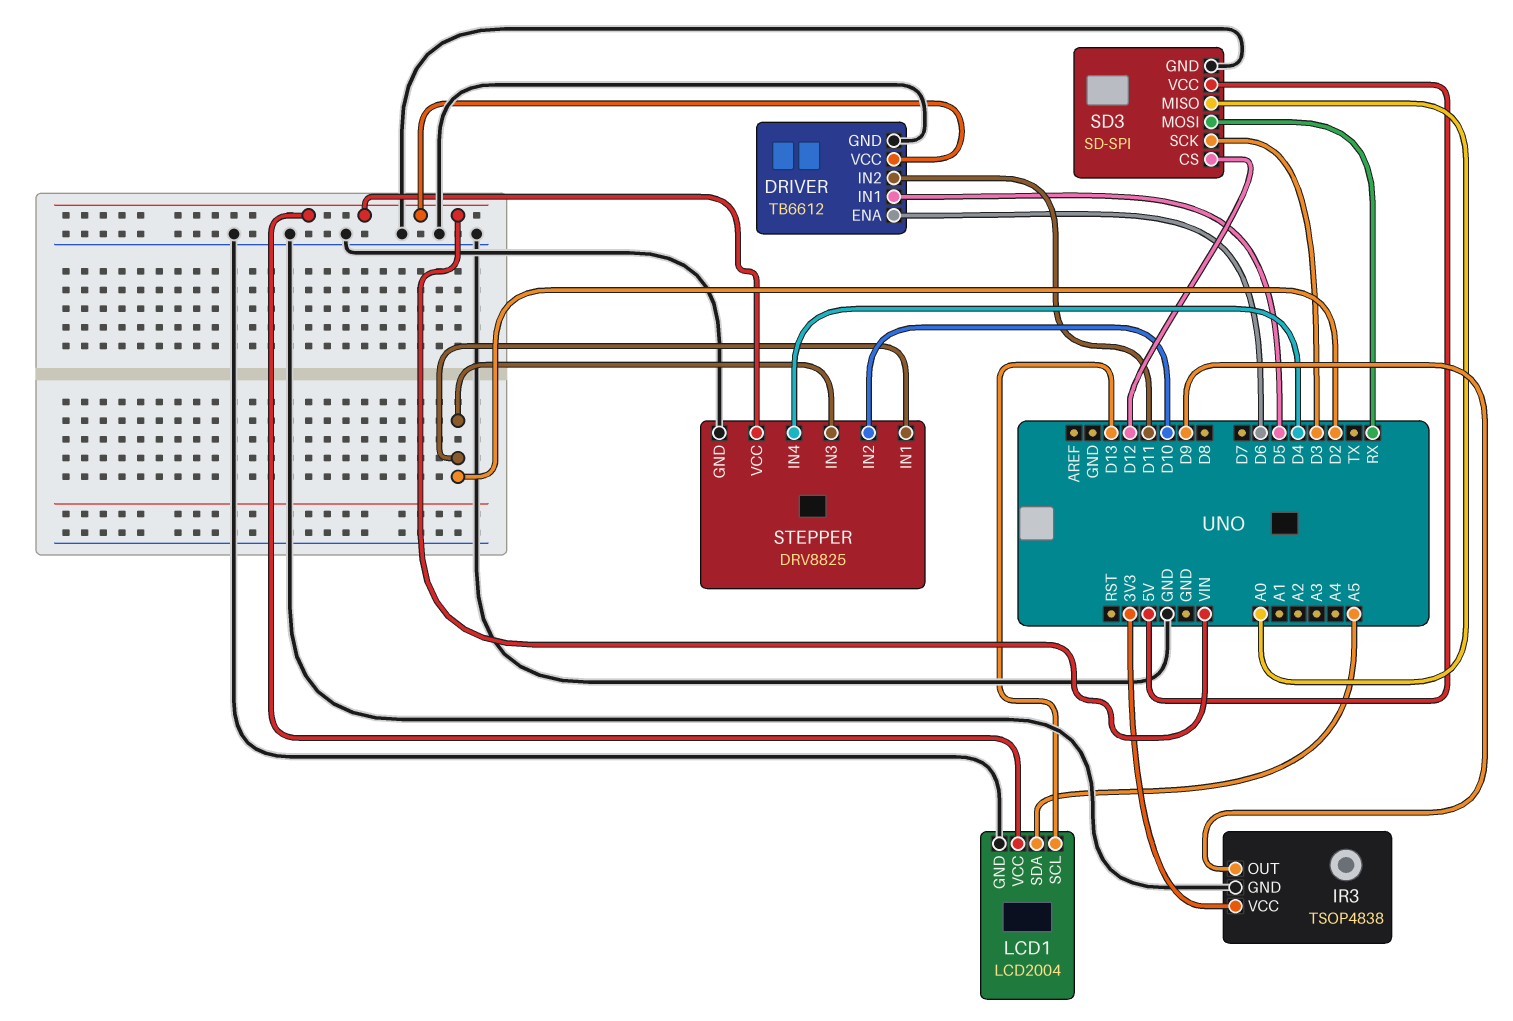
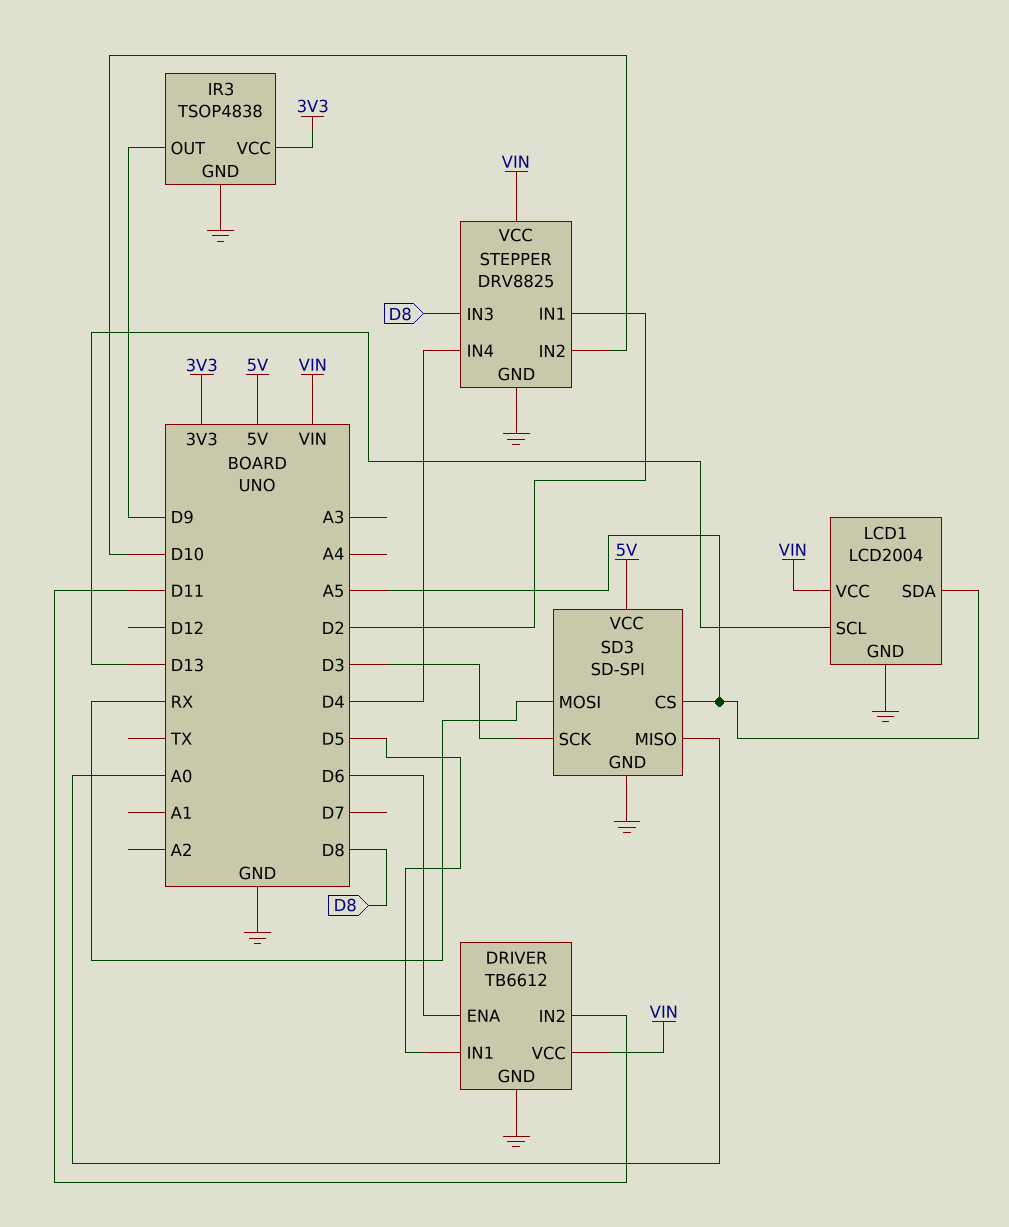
SD3 pin CS: D12 -> A5
STEPPER pin IN3: D2 -> D8

